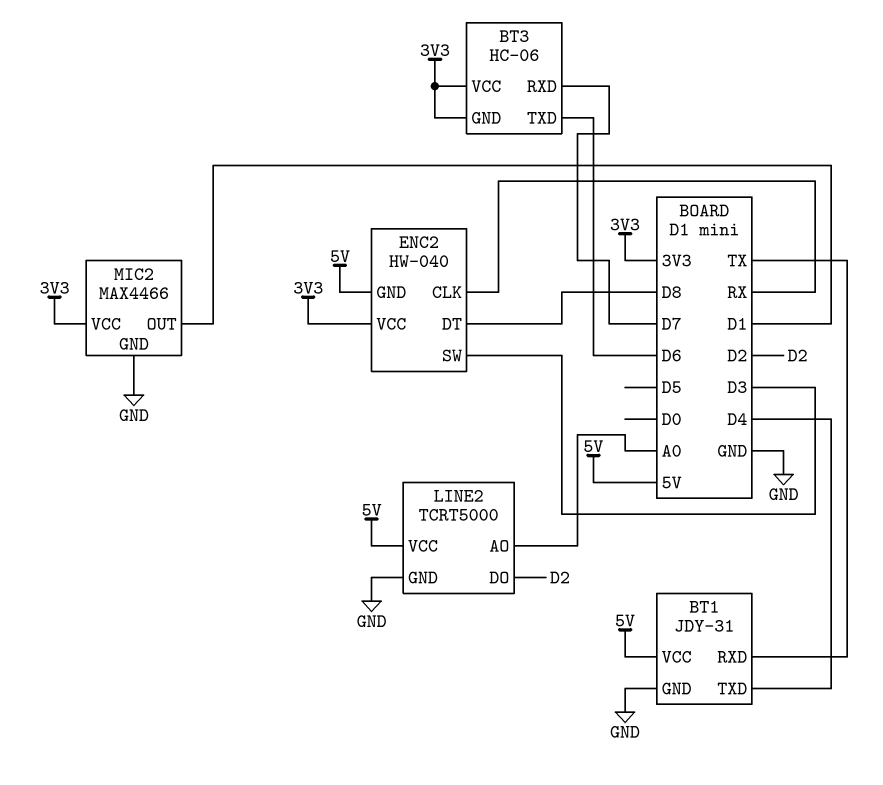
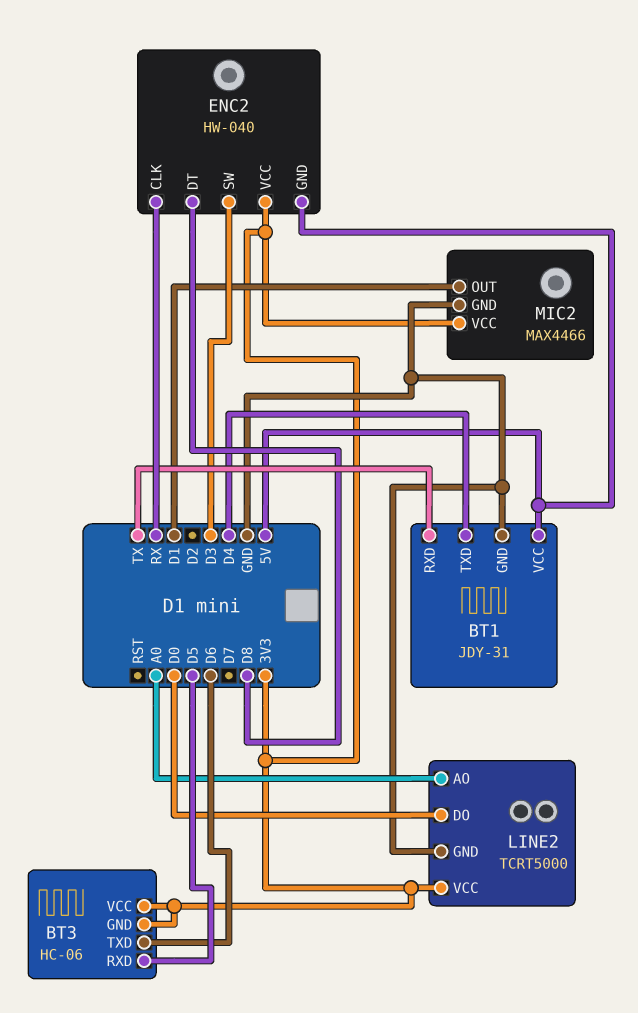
BT3 pin RXD: D7 -> D5
LINE2 pin DO: D2 -> D0
LINE2 pin VCC: 5V -> 3V3

